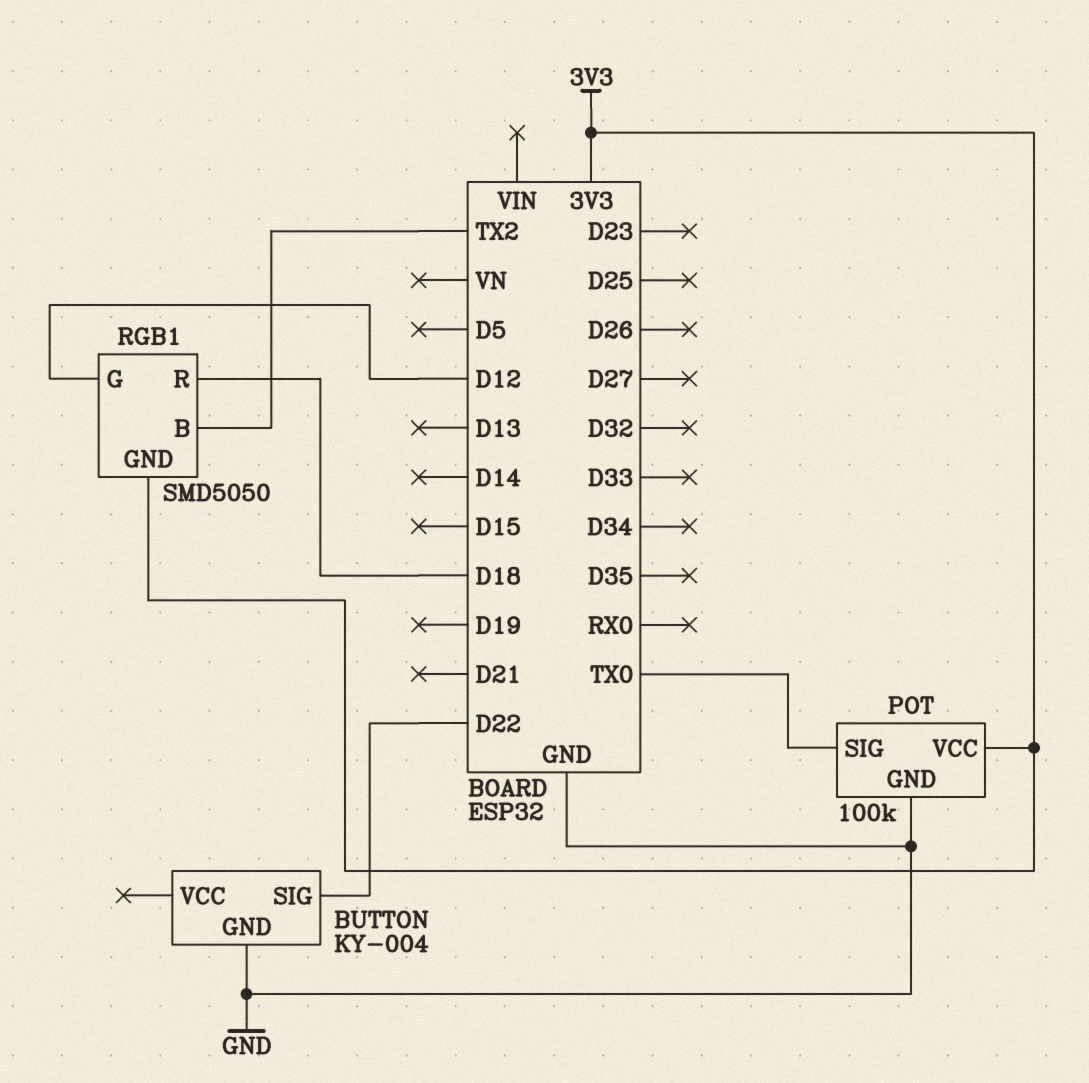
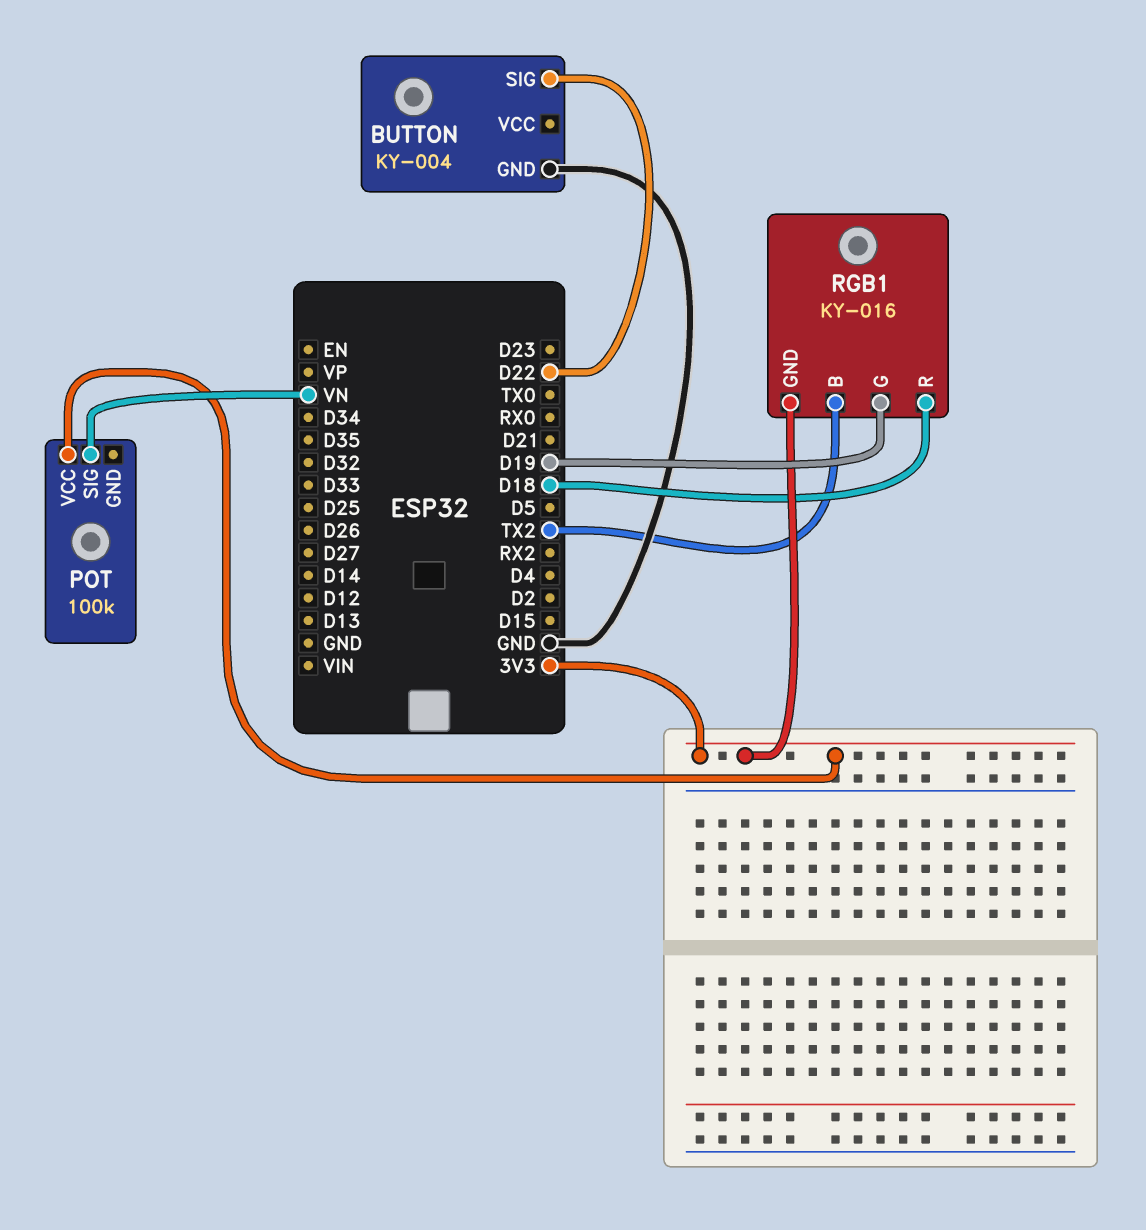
POT pin GND: GND -> none
POT pin SIG: TX0 -> VN
RGB1: SMD5050 -> KY-016
RGB1 pin G: D12 -> D19

